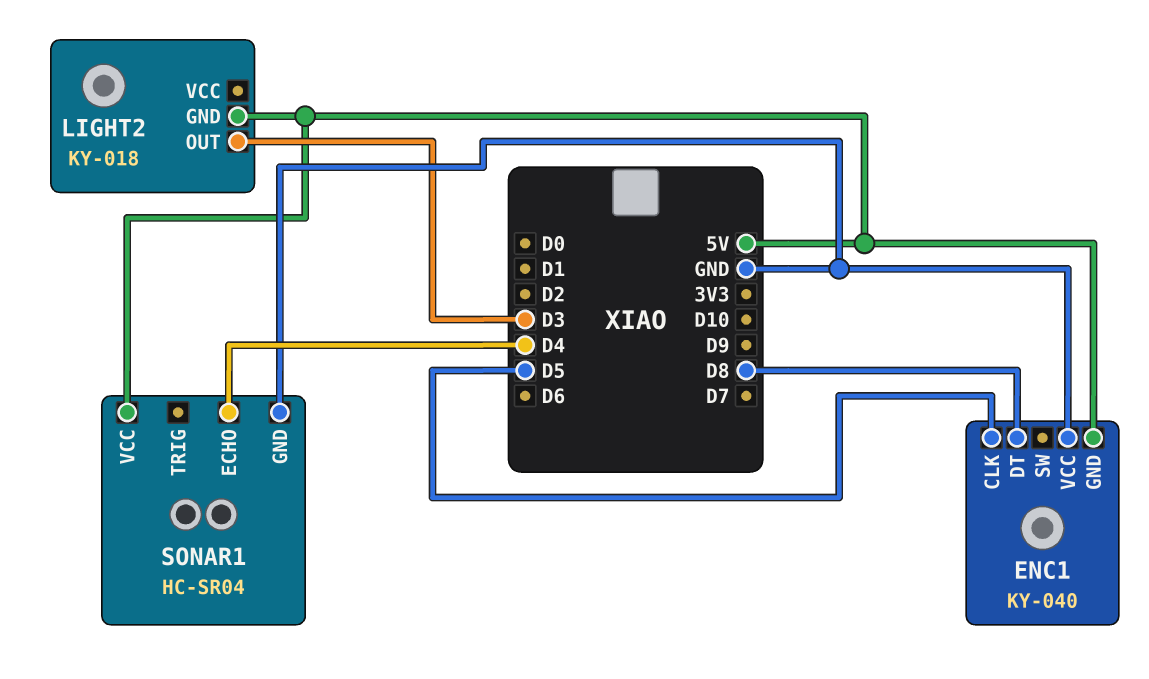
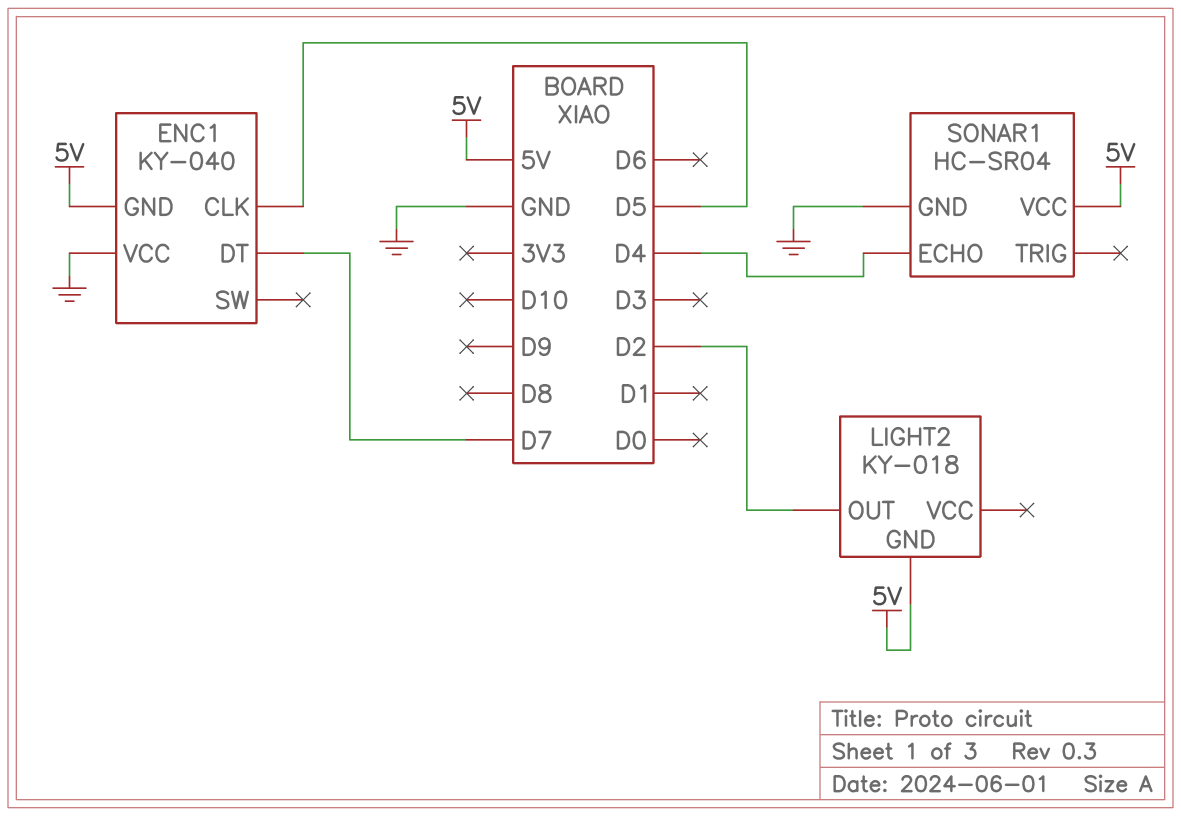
ENC1 pin DT: D8 -> D7
LIGHT2 pin OUT: D3 -> D2

